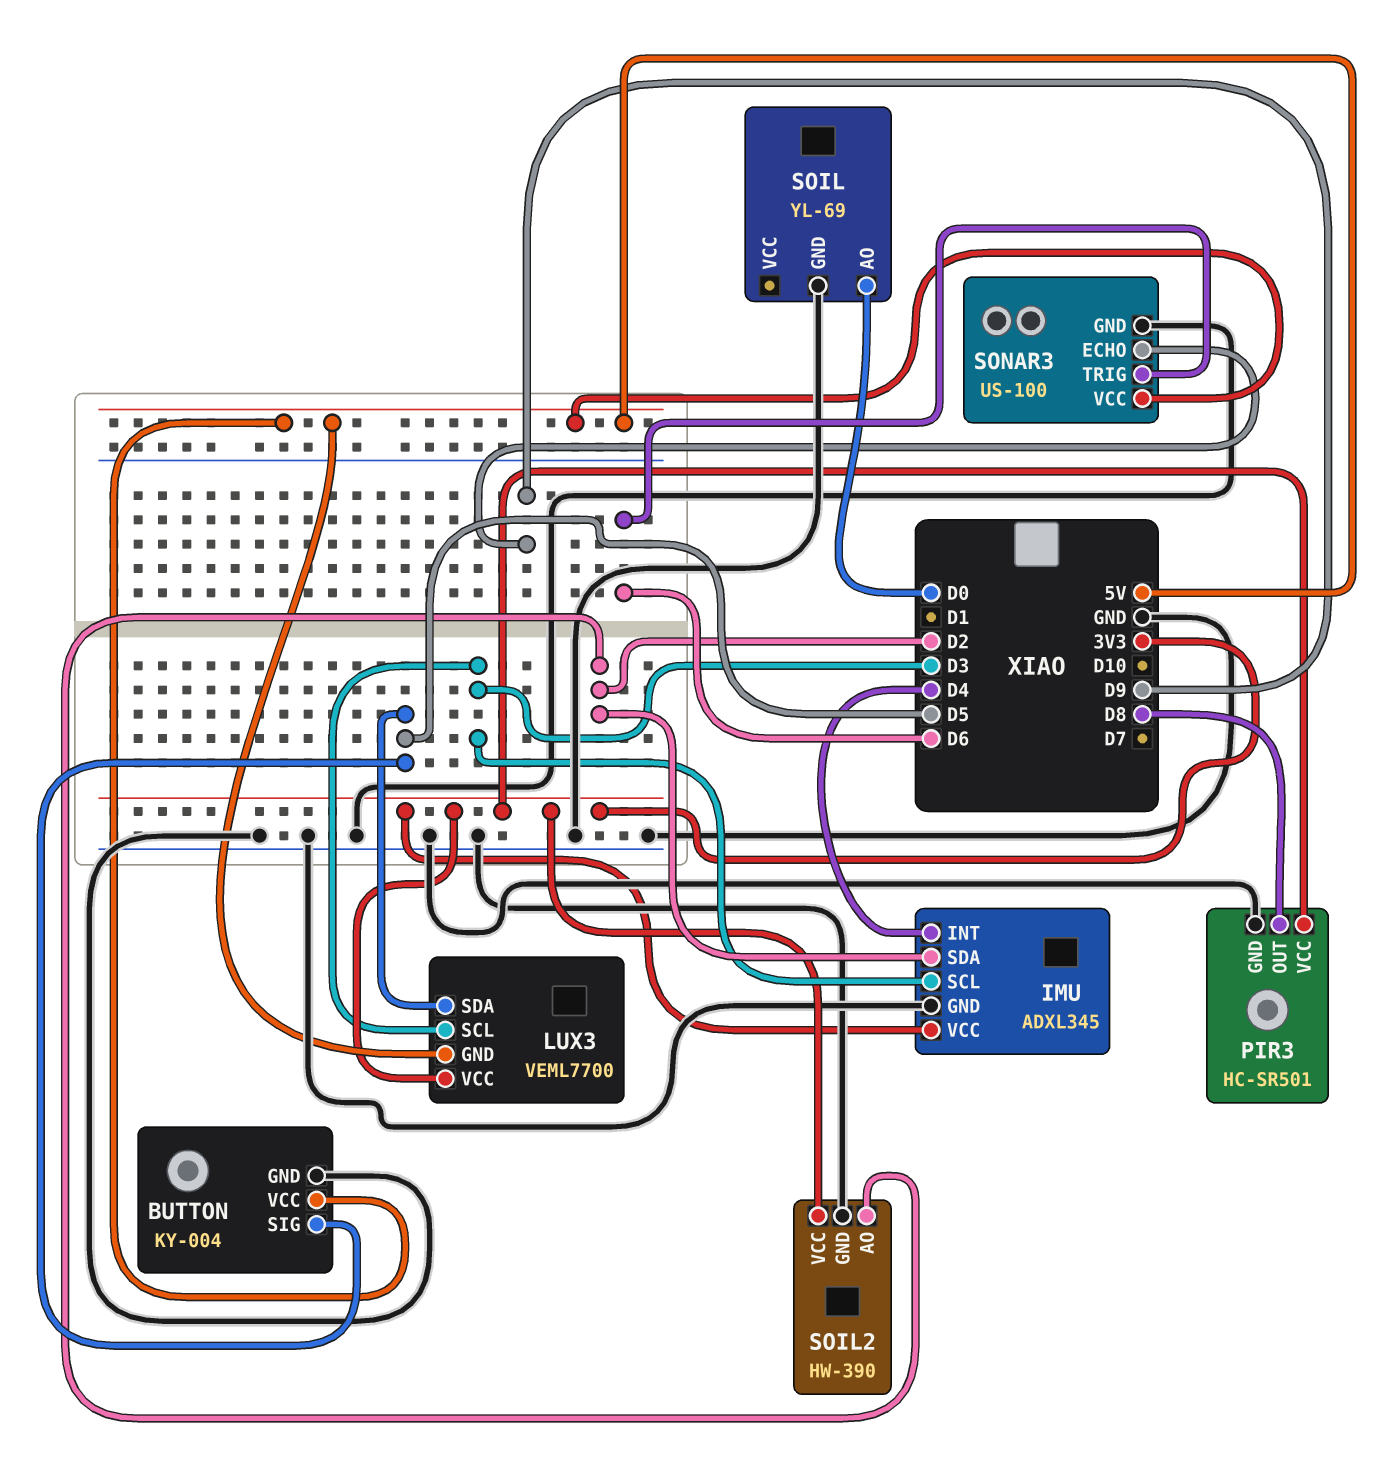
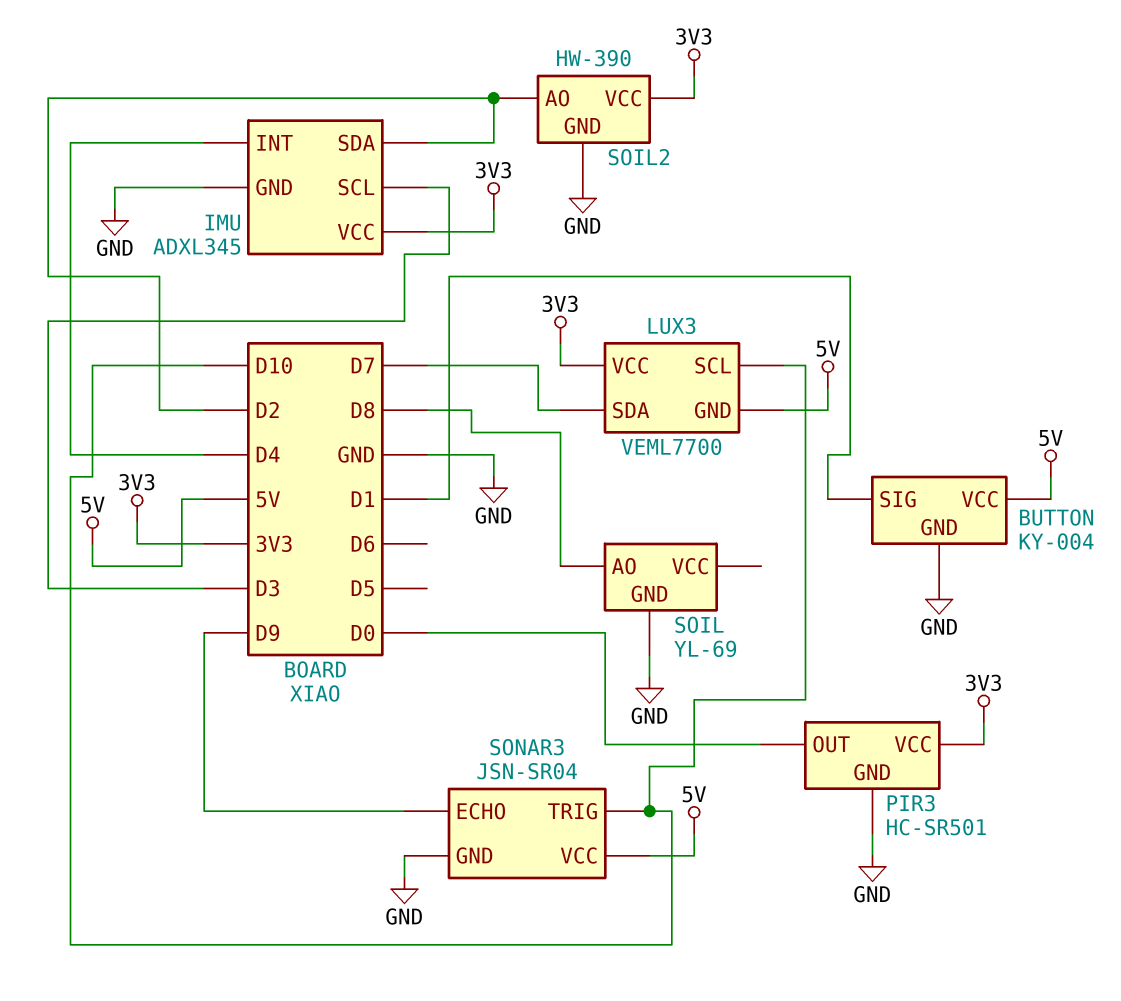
BUTTON pin SIG: D5 -> D1
LUX3 pin SCL: D3 -> D10
LUX3 pin SDA: D5 -> D7
PIR3 pin OUT: D8 -> D0
SOIL pin AO: D0 -> D8
SONAR3: US-100 -> JSN-SR04
SONAR3 pin TRIG: D6 -> D10

